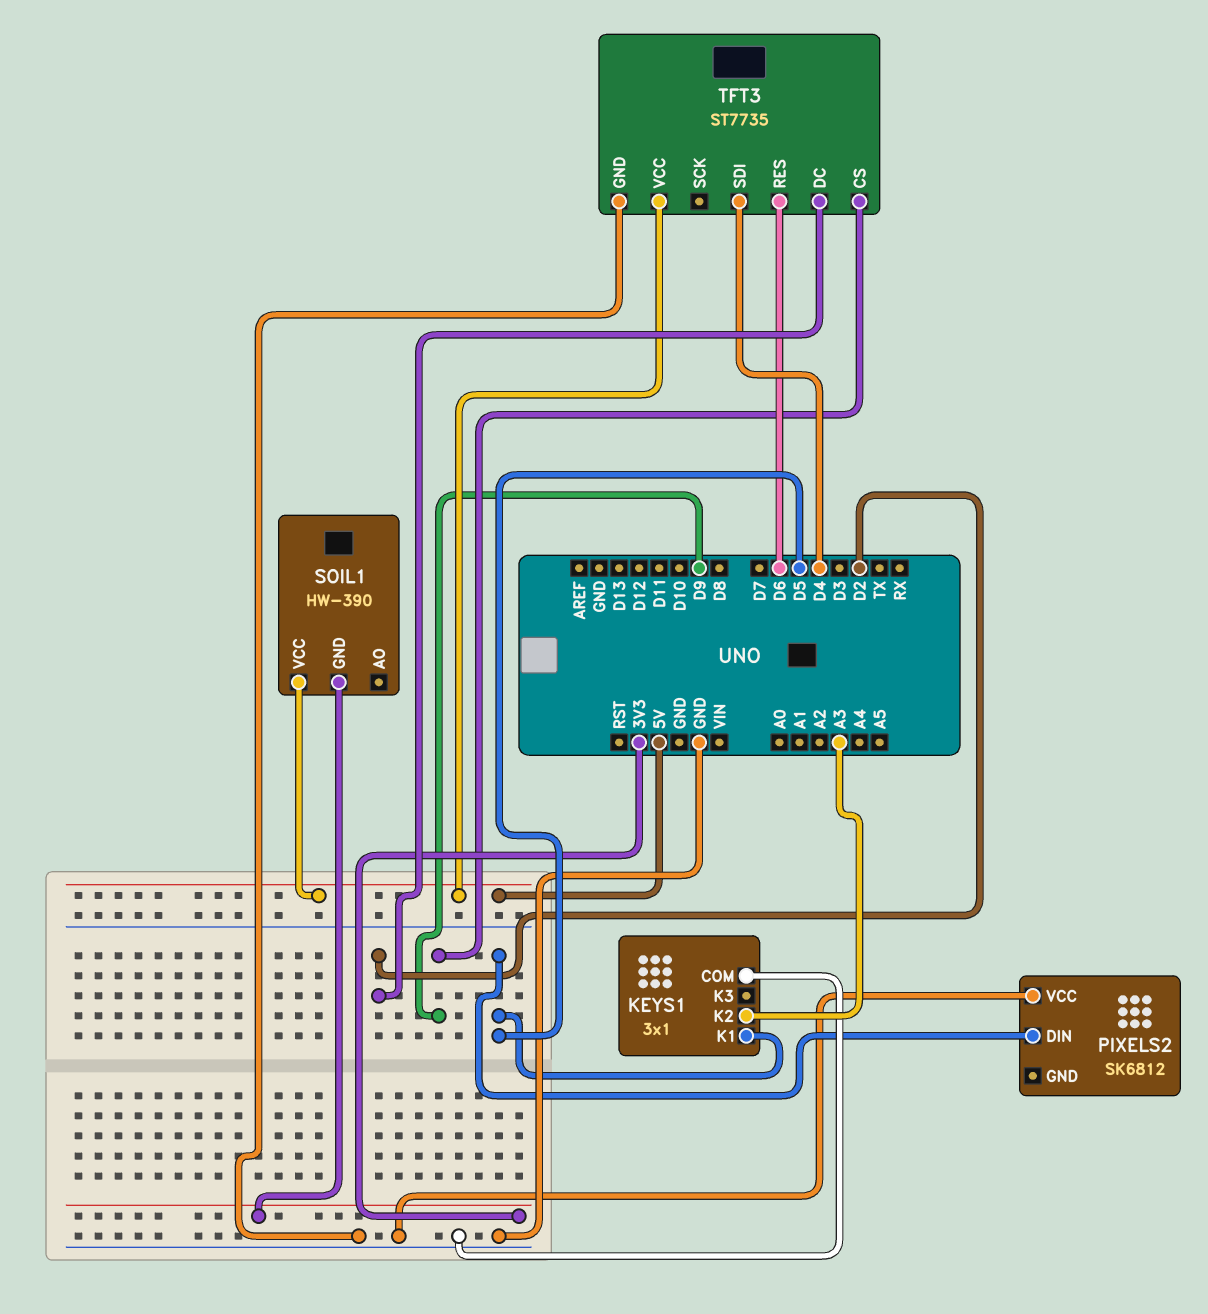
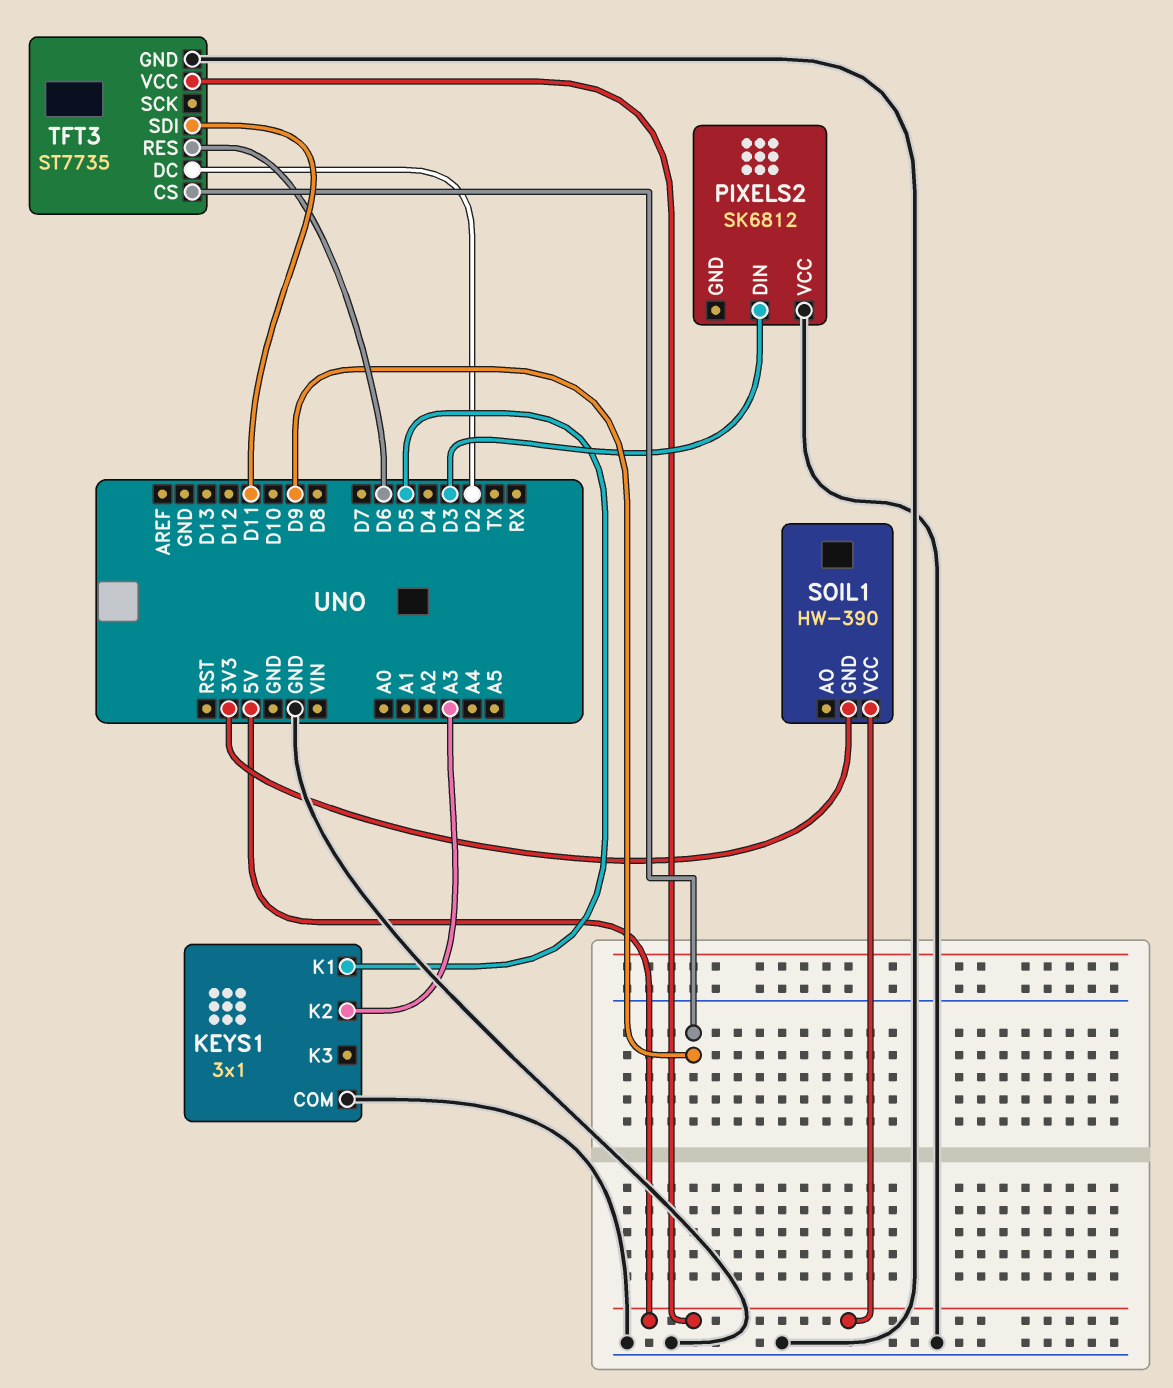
PIXELS2 pin DIN: D5 -> D3
TFT3 pin SDI: D4 -> D11

